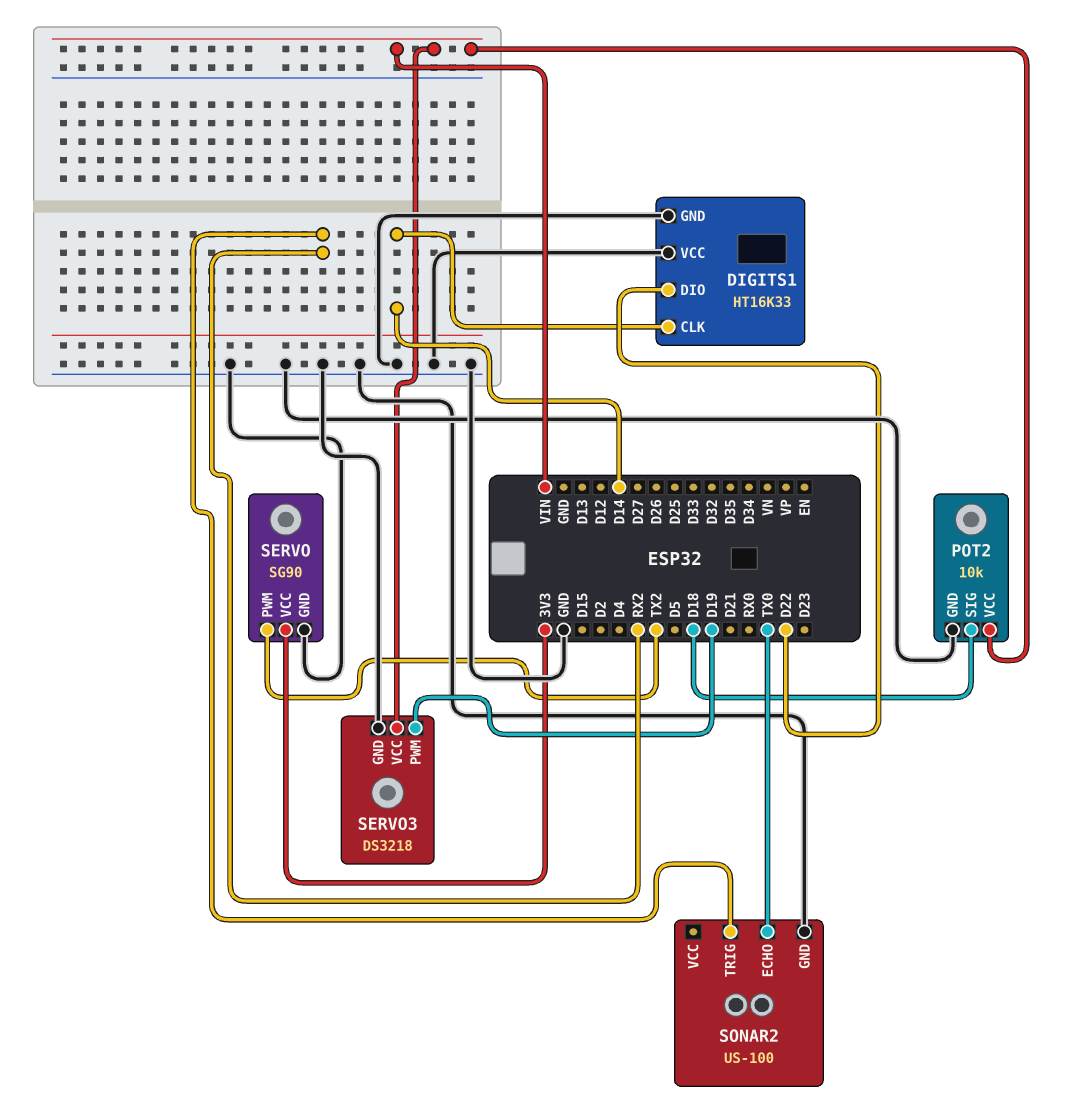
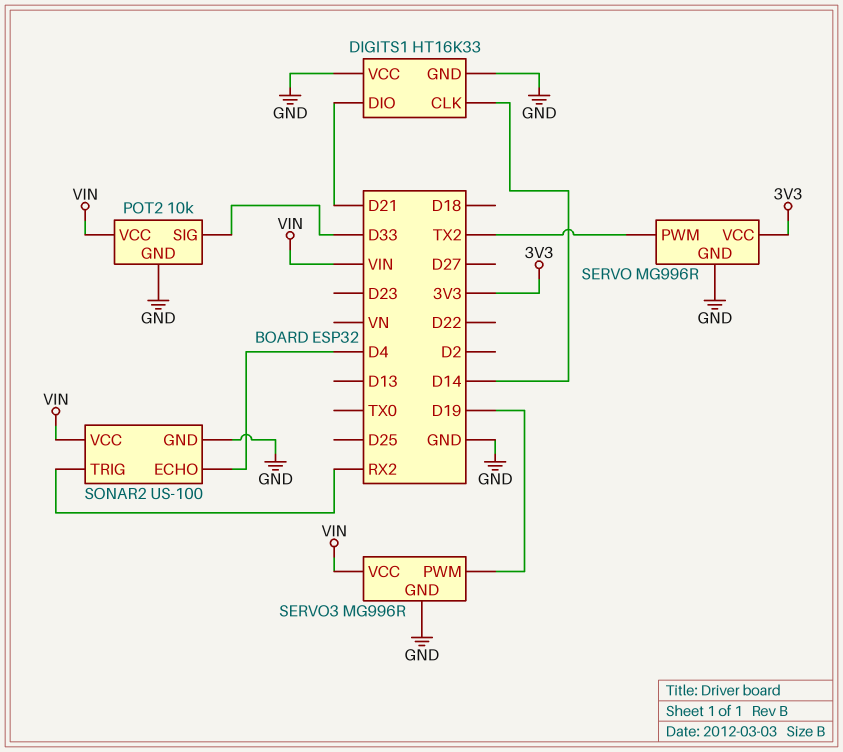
DIGITS1 pin DIO: D22 -> D21
POT2 pin SIG: D18 -> D33
SERVO: SG90 -> MG996R
SERVO3: DS3218 -> MG996R
SONAR2 pin ECHO: TX0 -> D4
SONAR2 pin VCC: none -> VIN

